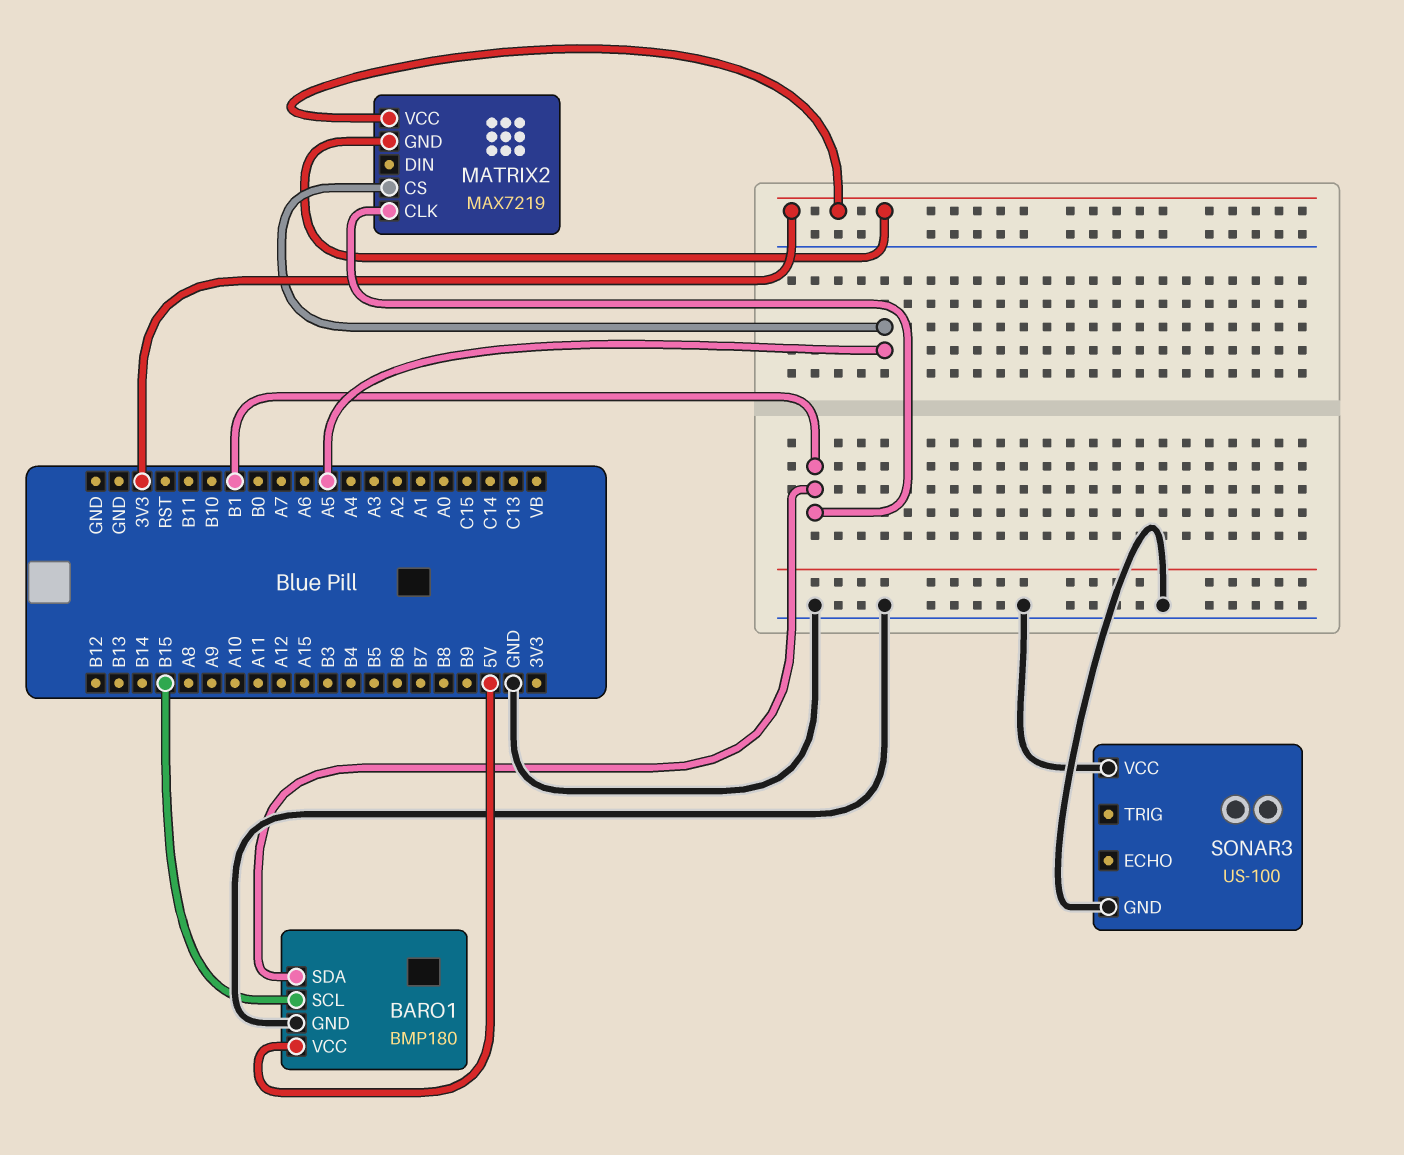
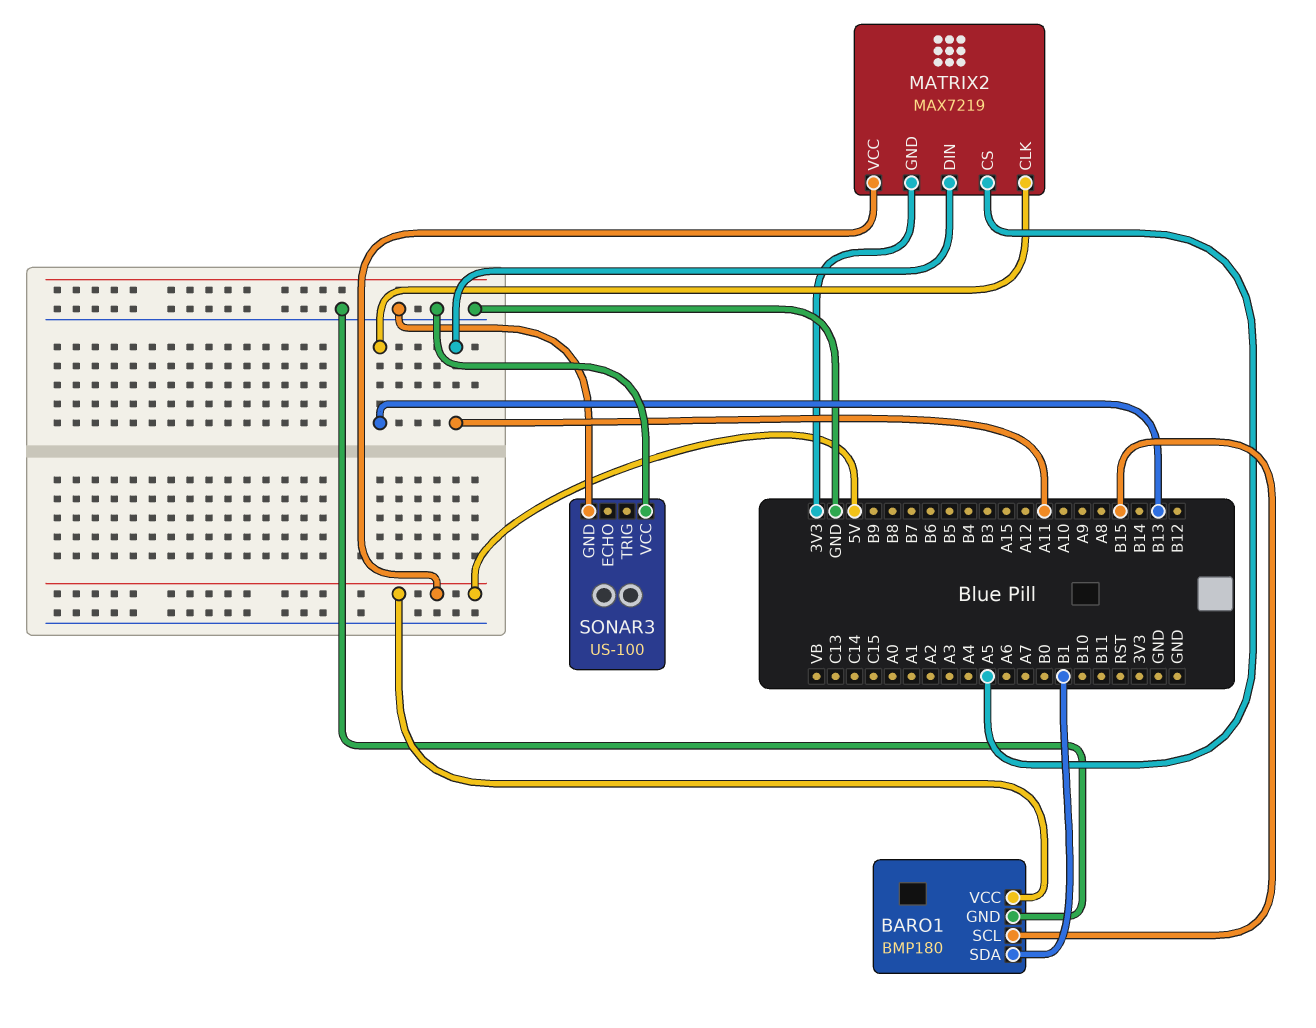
MATRIX2 pin CLK: B1 -> B13
MATRIX2 pin DIN: none -> A11
MATRIX2 pin VCC: 3V3 -> 5V

